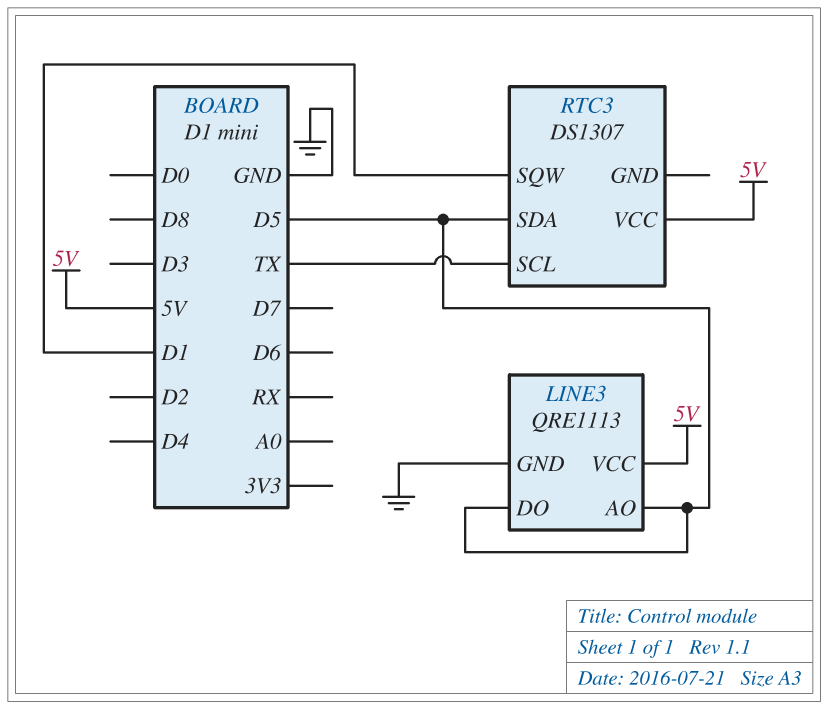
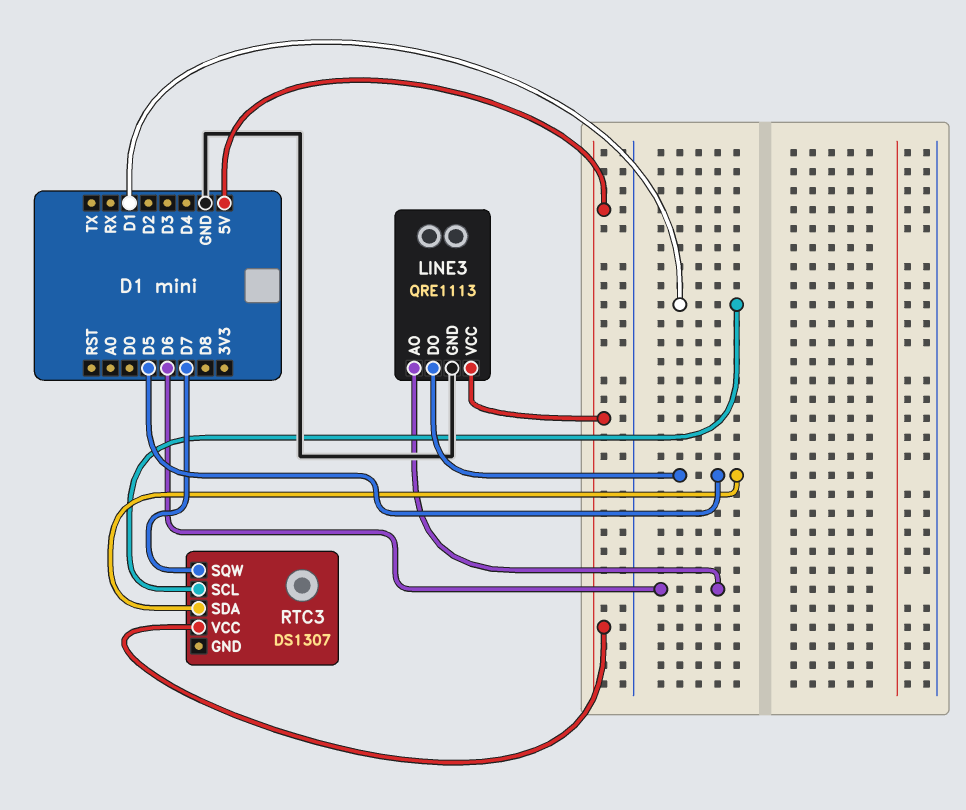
LINE3 pin AO: D5 -> D6
RTC3 pin SCL: TX -> D1
RTC3 pin SQW: D1 -> D7

